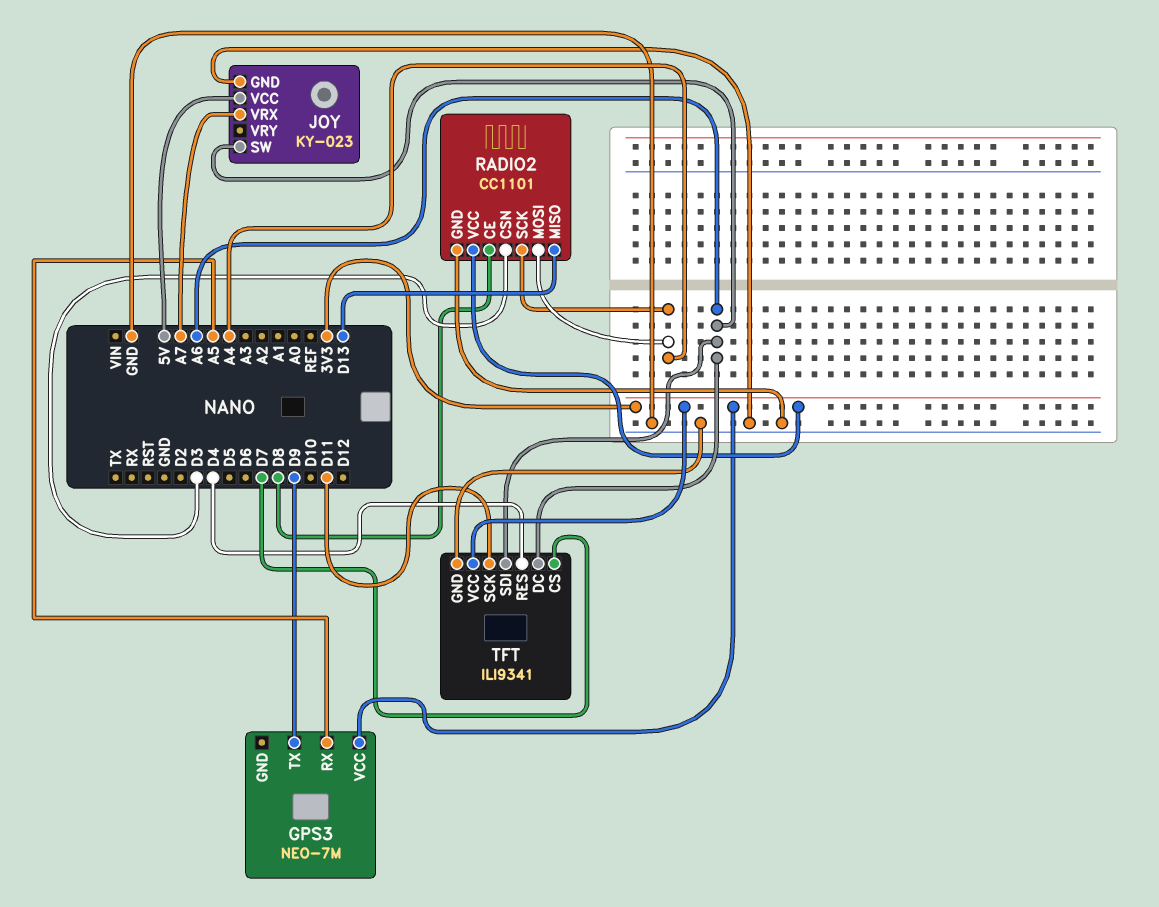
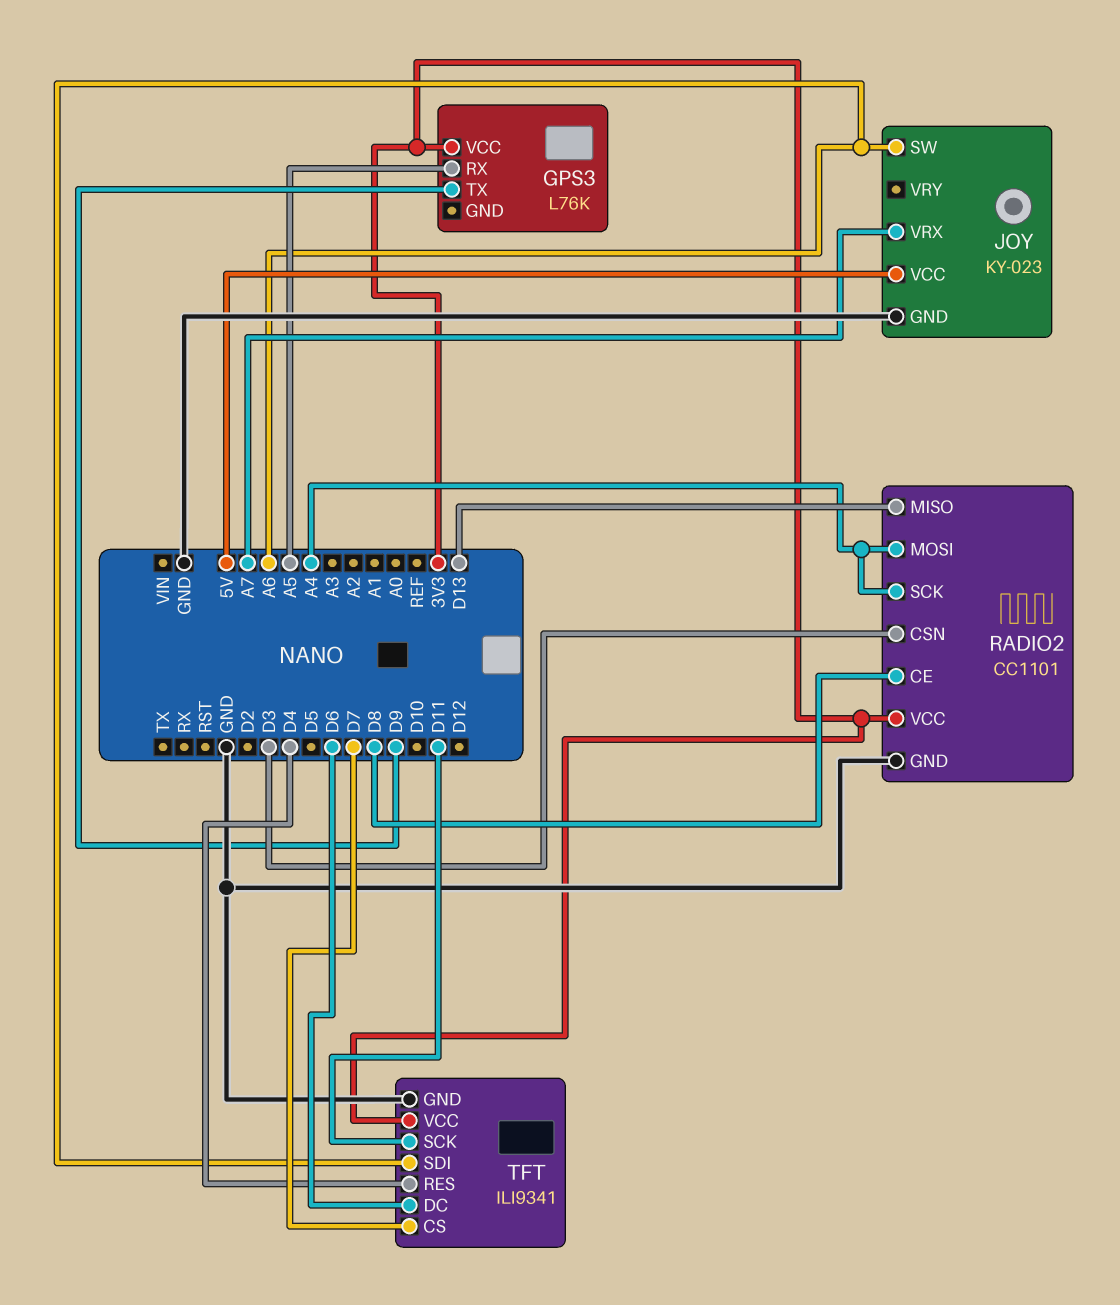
GPS3: NEO-7M -> L76K
TFT pin DC: A6 -> D6

